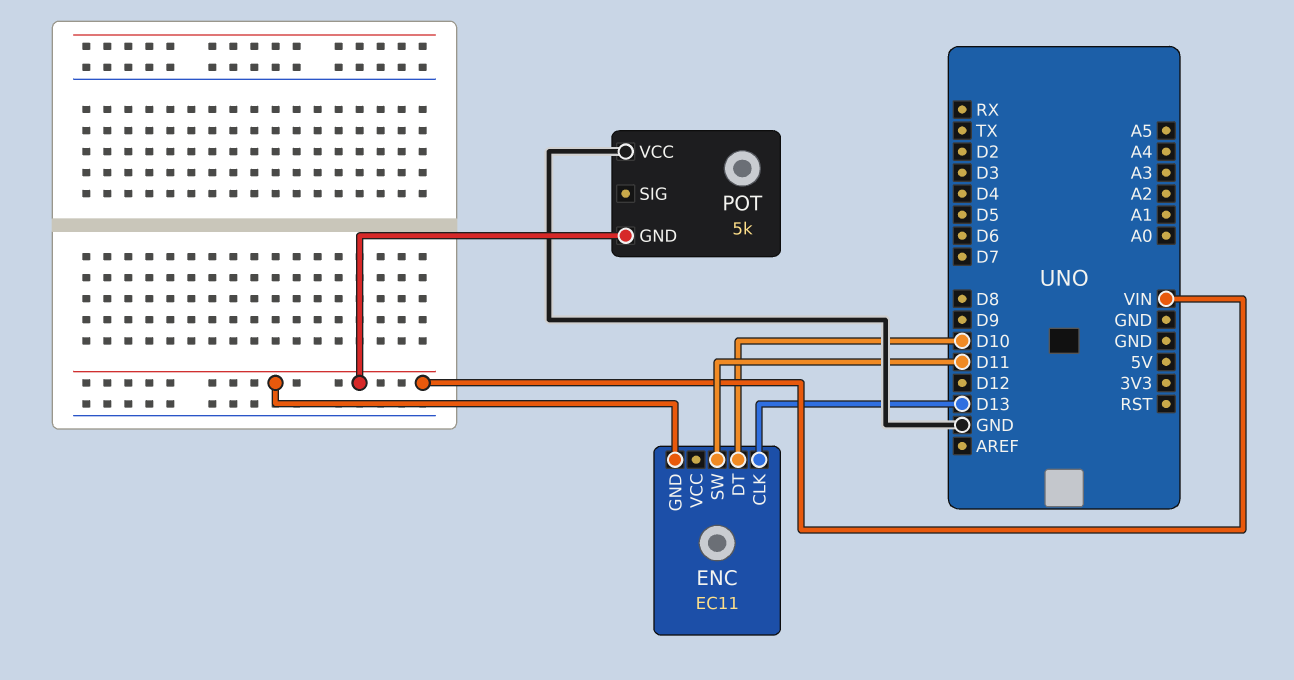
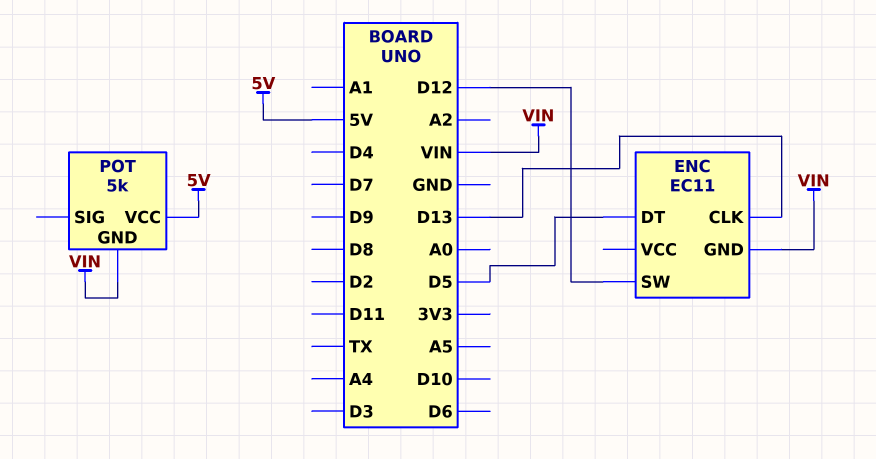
ENC pin DT: D10 -> D5
ENC pin SW: D11 -> D12
POT pin VCC: GND -> 5V

